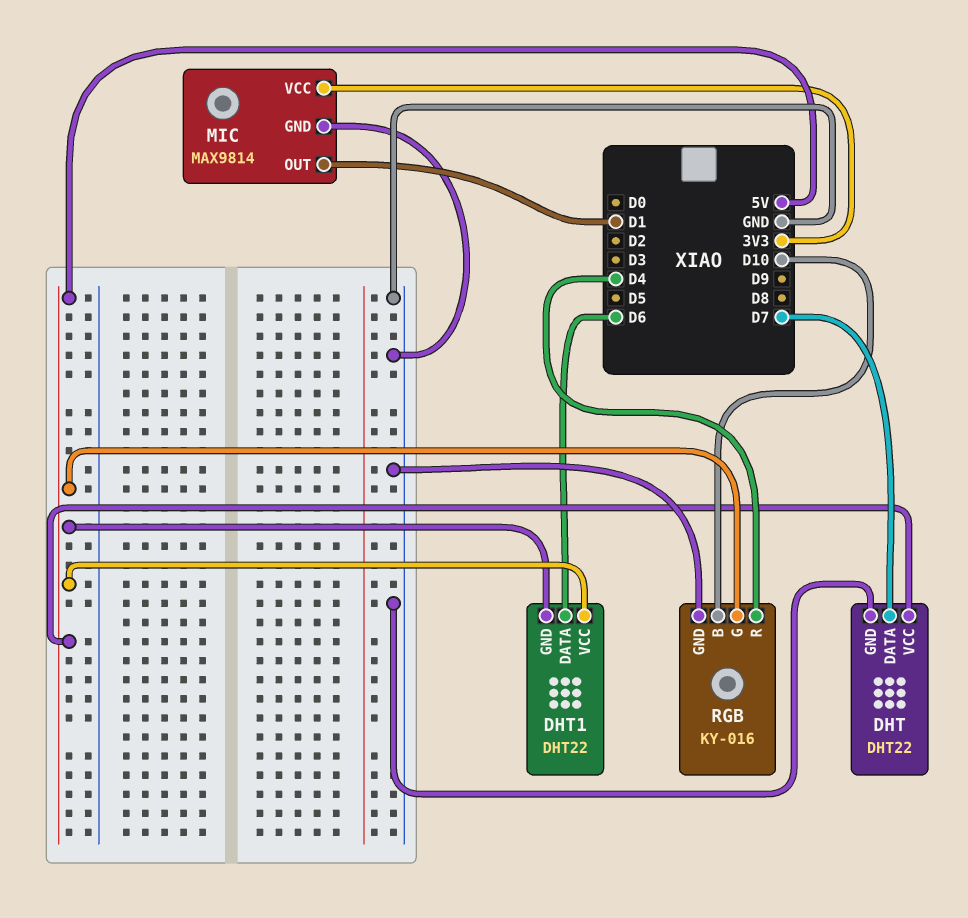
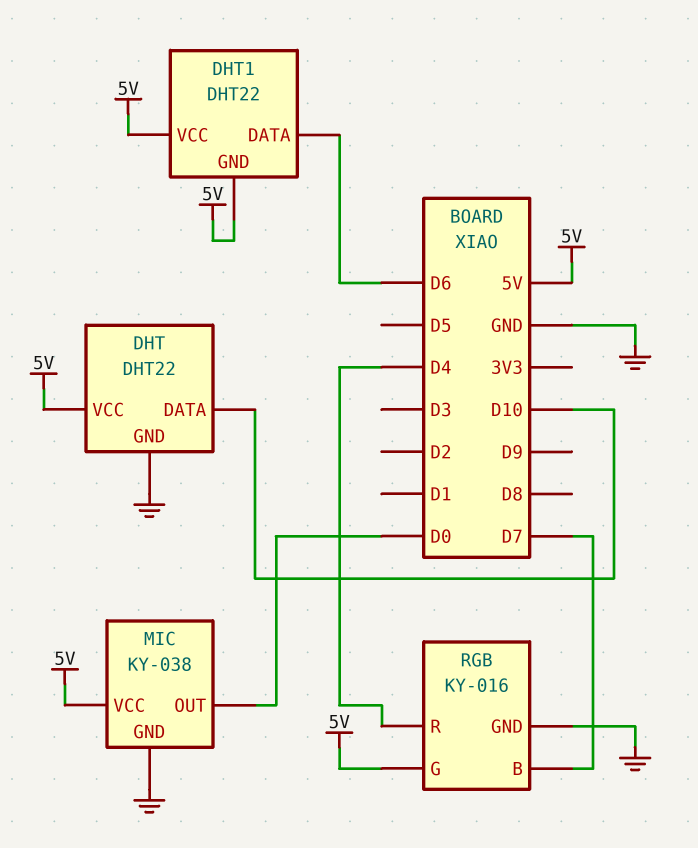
DHT pin DATA: D7 -> D10
MIC: MAX9814 -> KY-038
MIC pin OUT: D1 -> D0
MIC pin VCC: 3V3 -> 5V
RGB pin B: D10 -> D7

